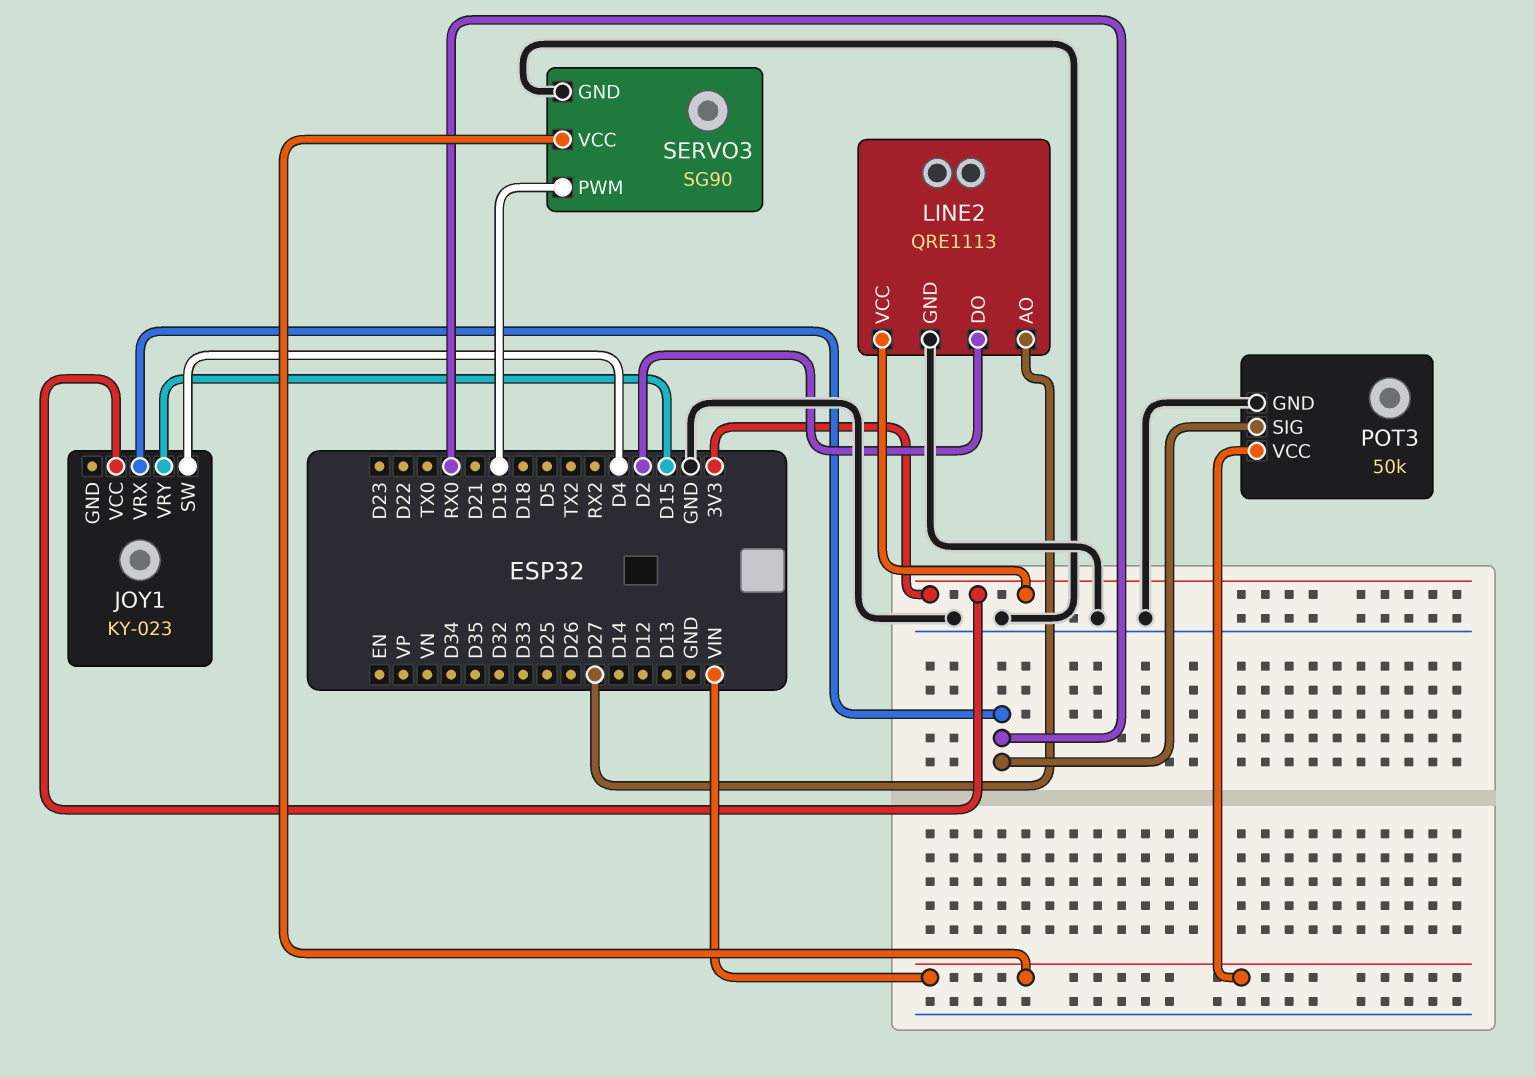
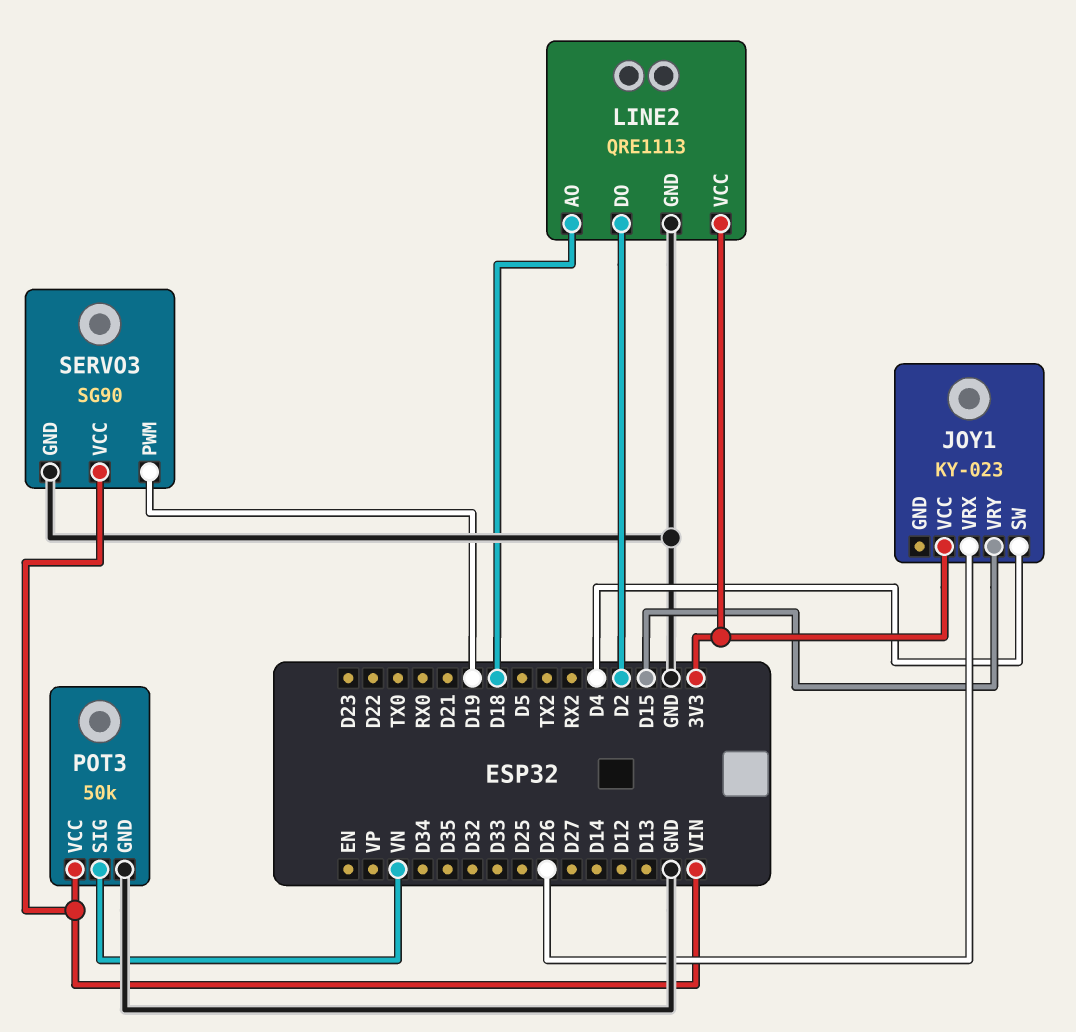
JOY1 pin VRX: RX0 -> D26
LINE2 pin AO: D27 -> D18
POT3 pin SIG: RX0 -> VN

